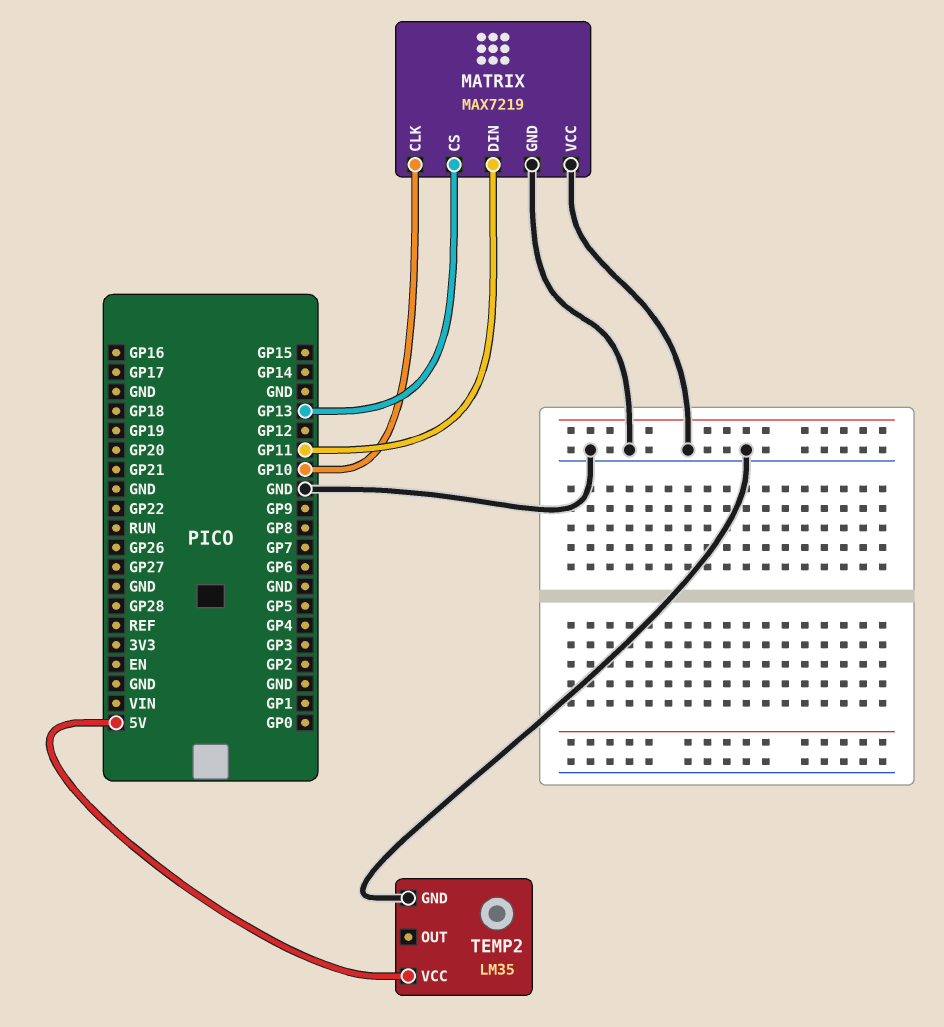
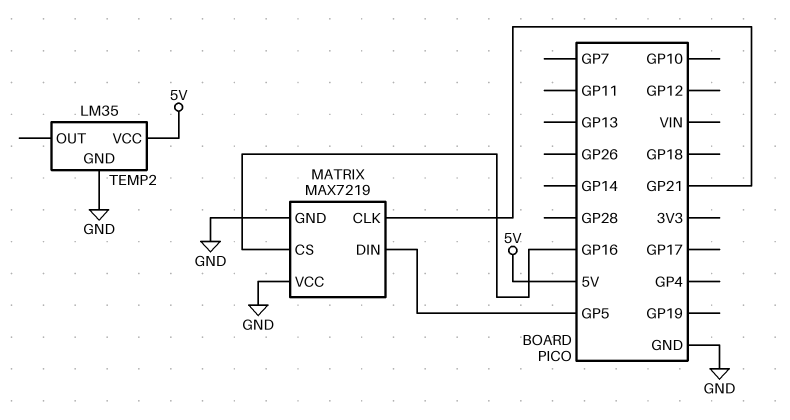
MATRIX pin CLK: GP10 -> GP21
MATRIX pin CS: GP13 -> GP16
MATRIX pin DIN: GP11 -> GP5

